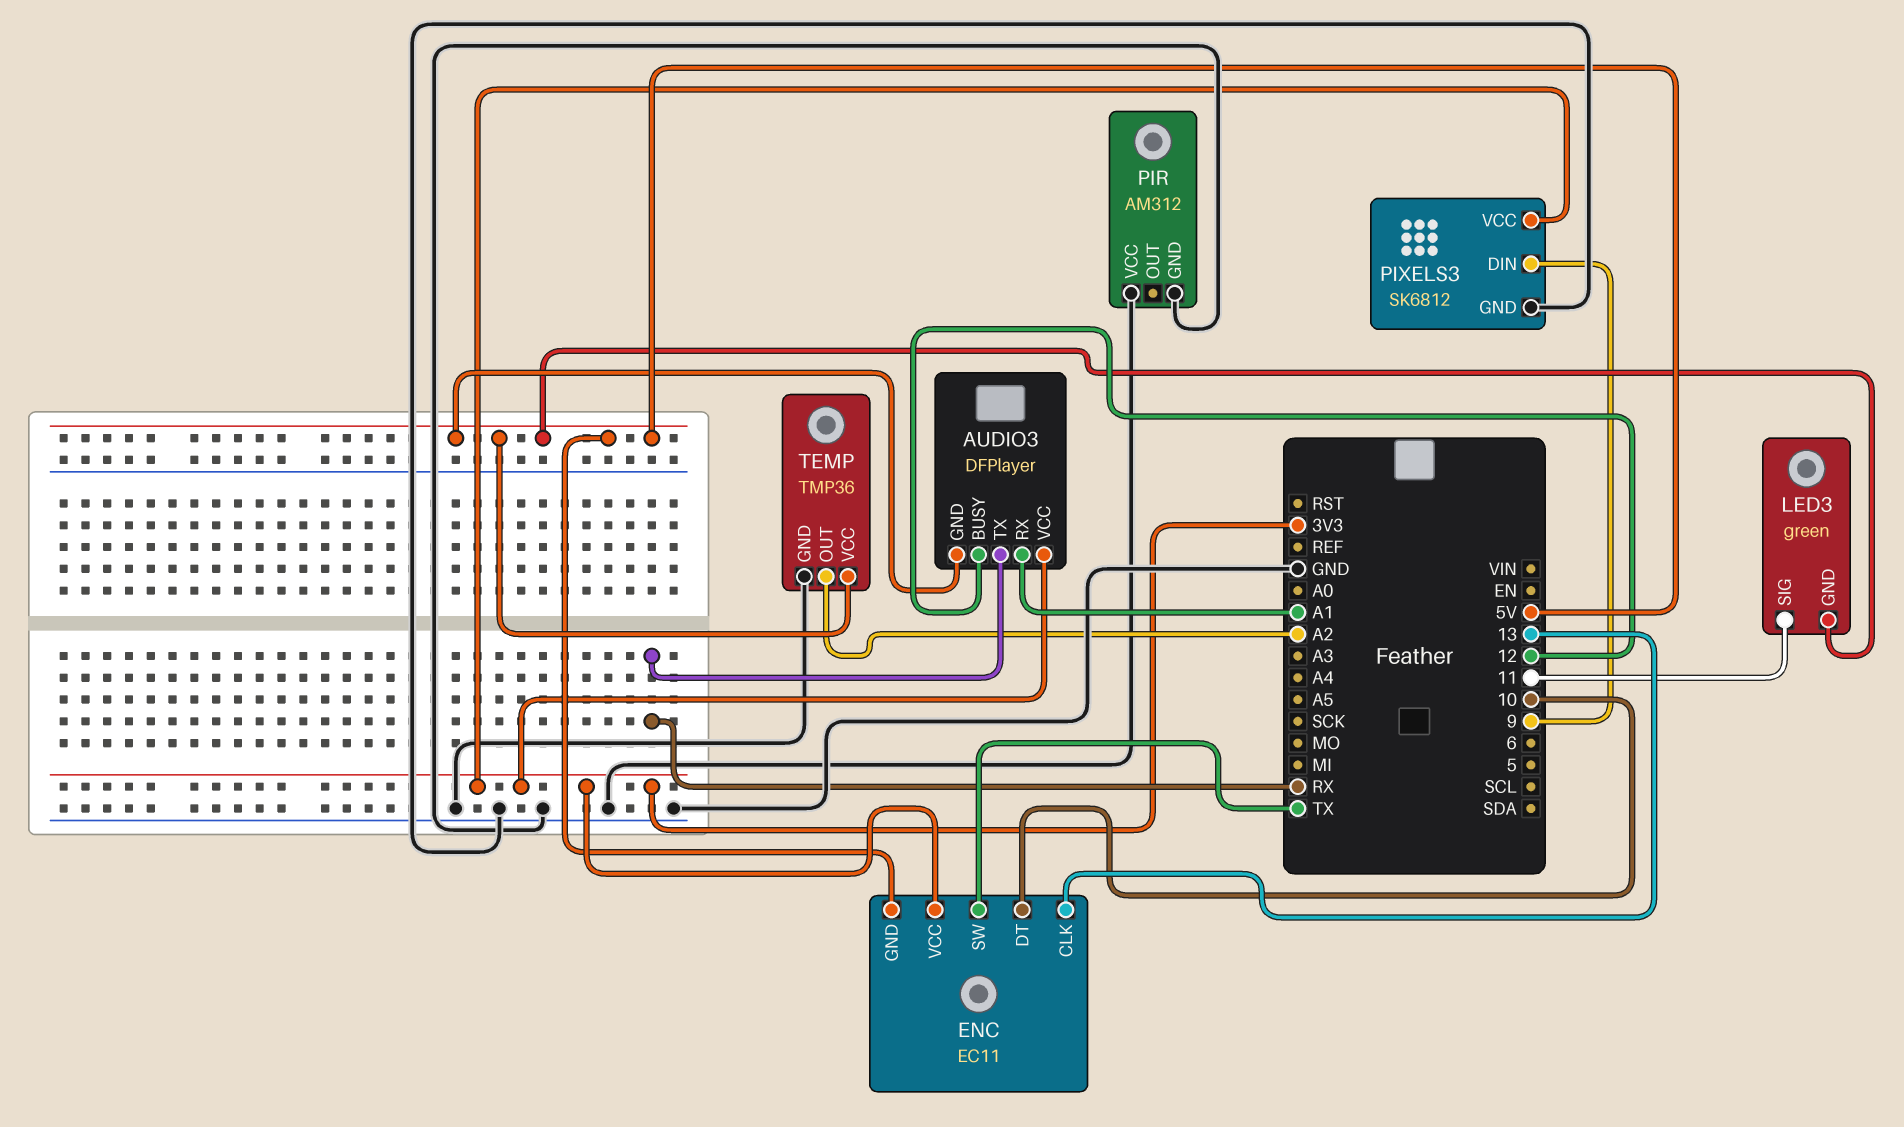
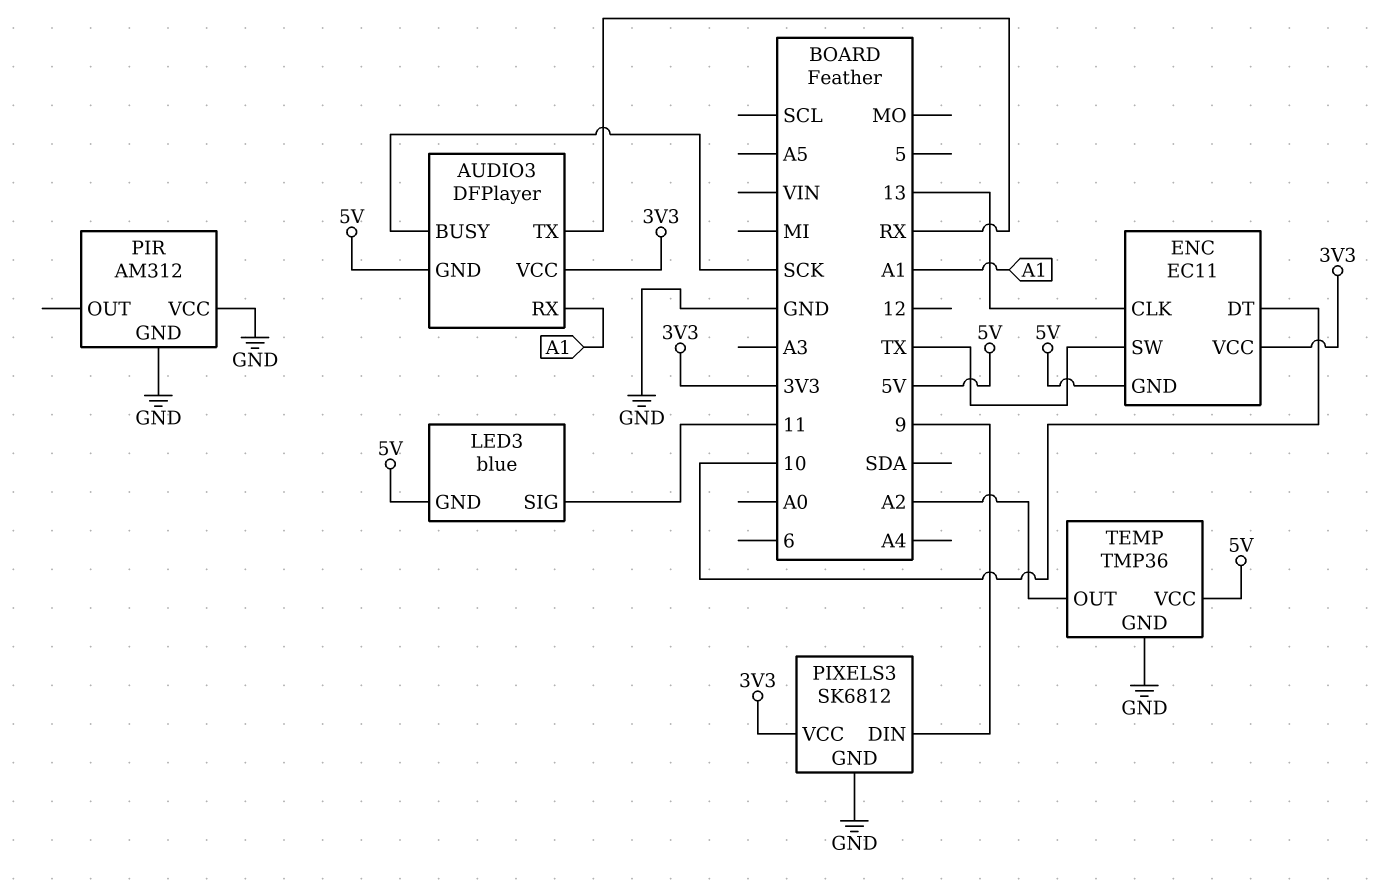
AUDIO3 pin BUSY: 12 -> SCK
LED3: green -> blue

